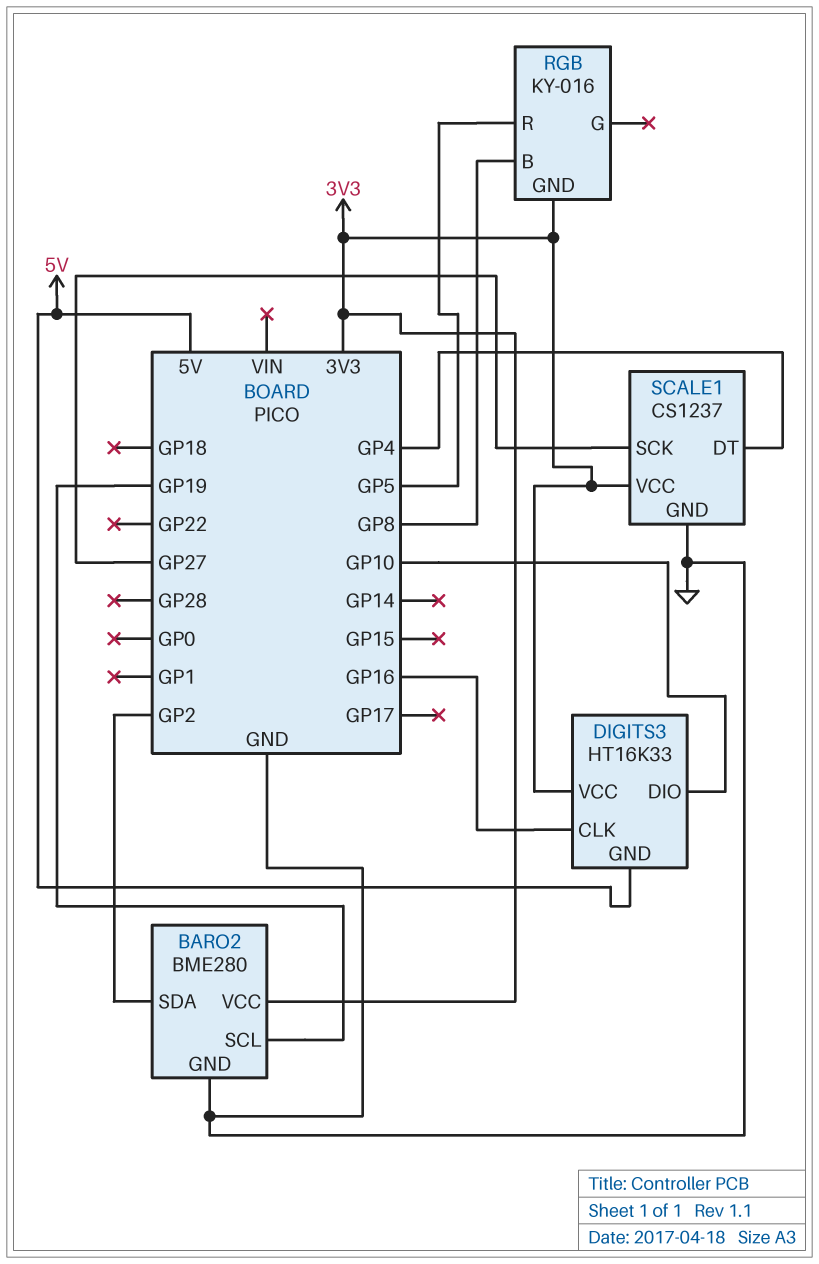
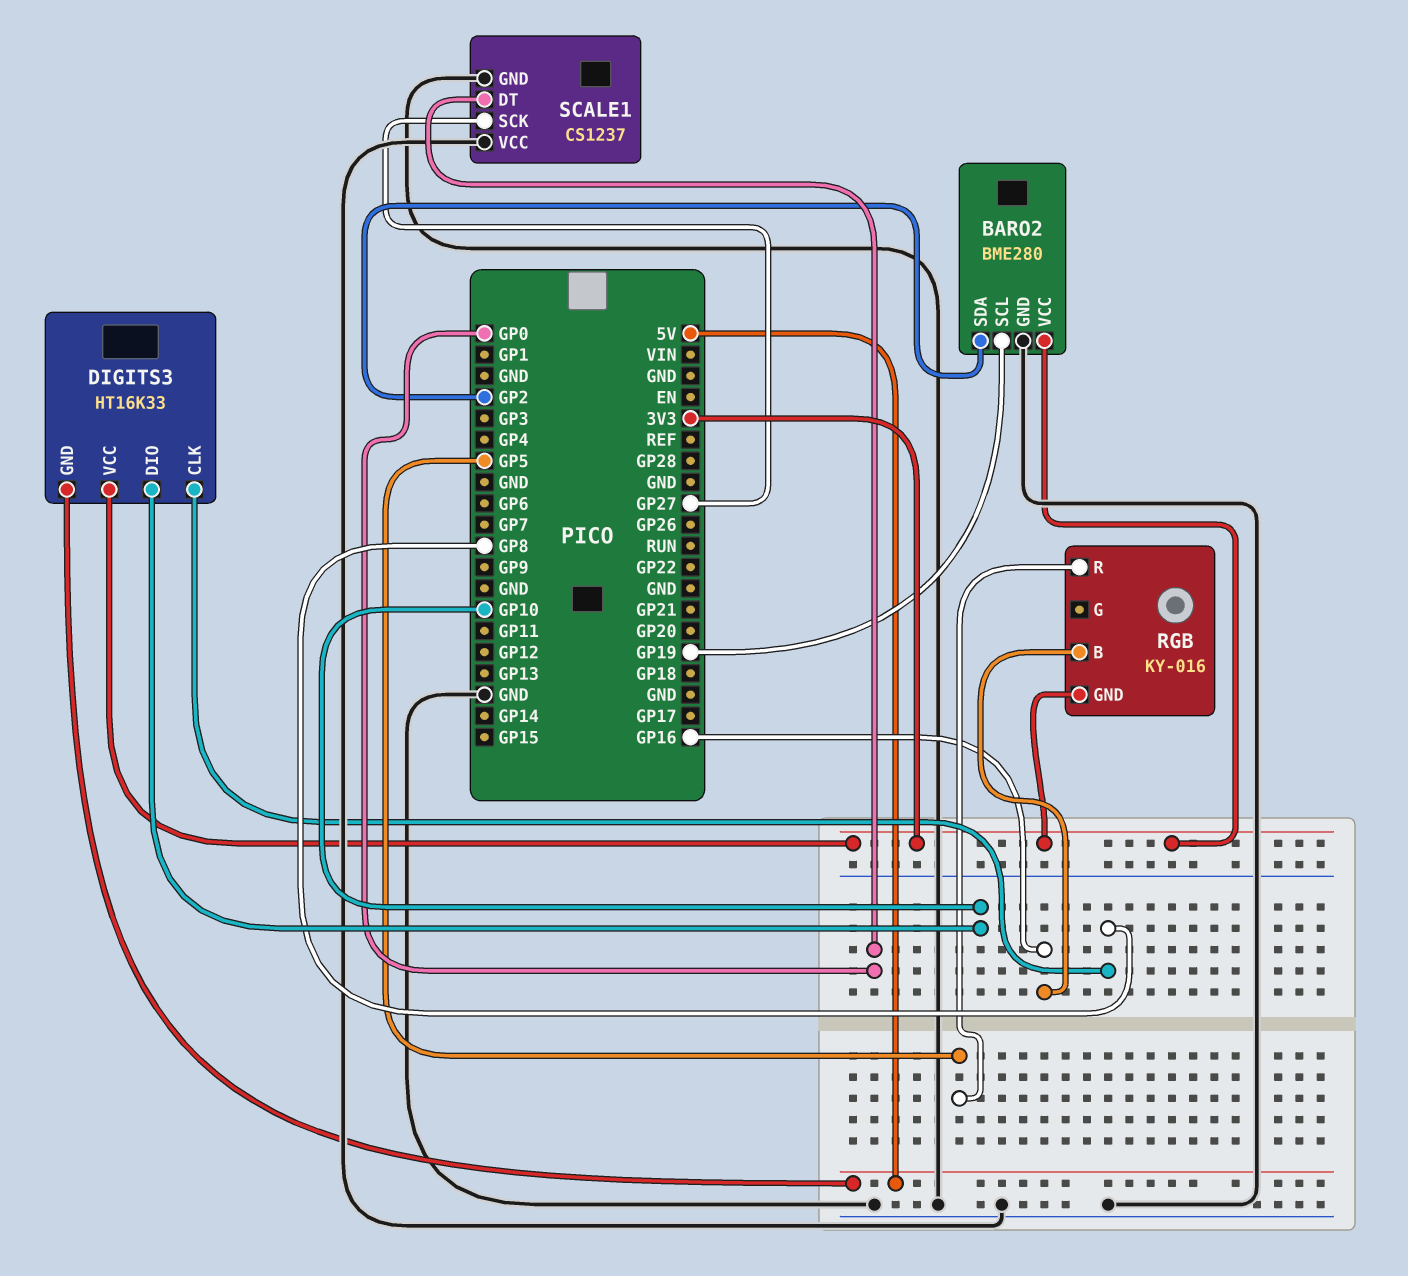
DIGITS3 pin CLK: GP16 -> GP8
RGB pin B: GP8 -> GP16
SCALE1 pin DT: GP4 -> GP0
SCALE1 pin VCC: 3V3 -> GND

